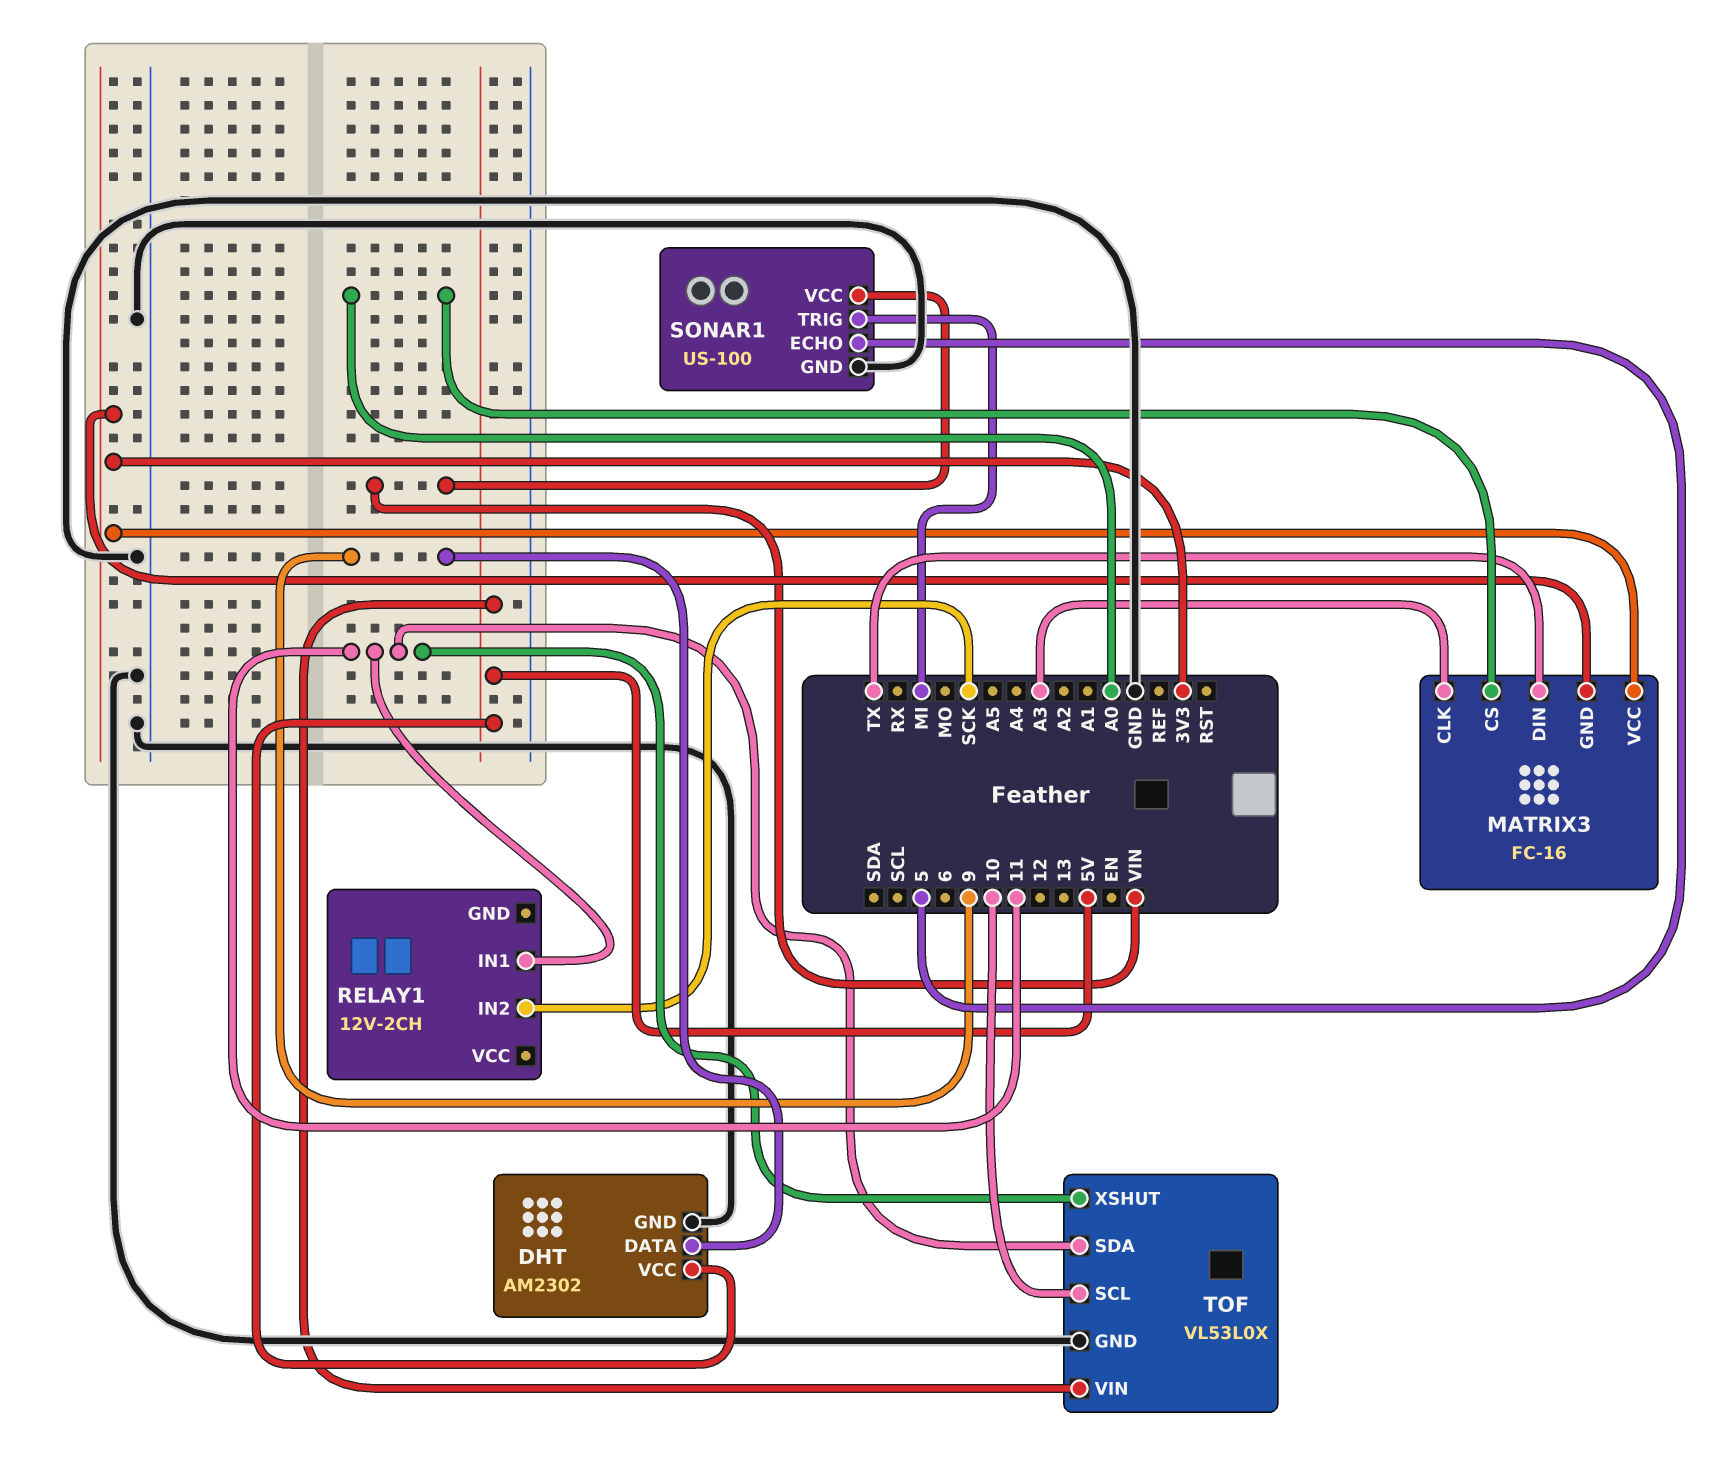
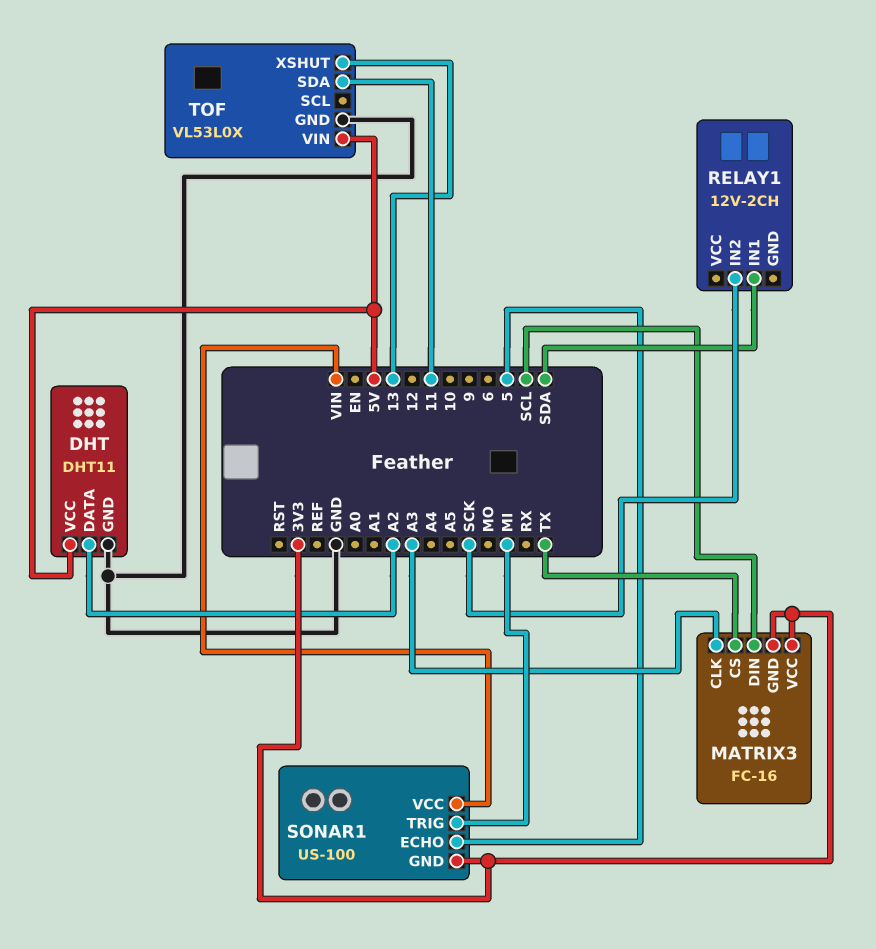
DHT: AM2302 -> DHT11
DHT pin DATA: 9 -> A2
MATRIX3 pin CS: A0 -> TX
MATRIX3 pin DIN: TX -> SCL
RELAY1 pin IN1: 11 -> SDA
SONAR1 pin GND: GND -> 3V3
TOF pin SCL: 10 -> none
TOF pin XSHUT: 11 -> 13

